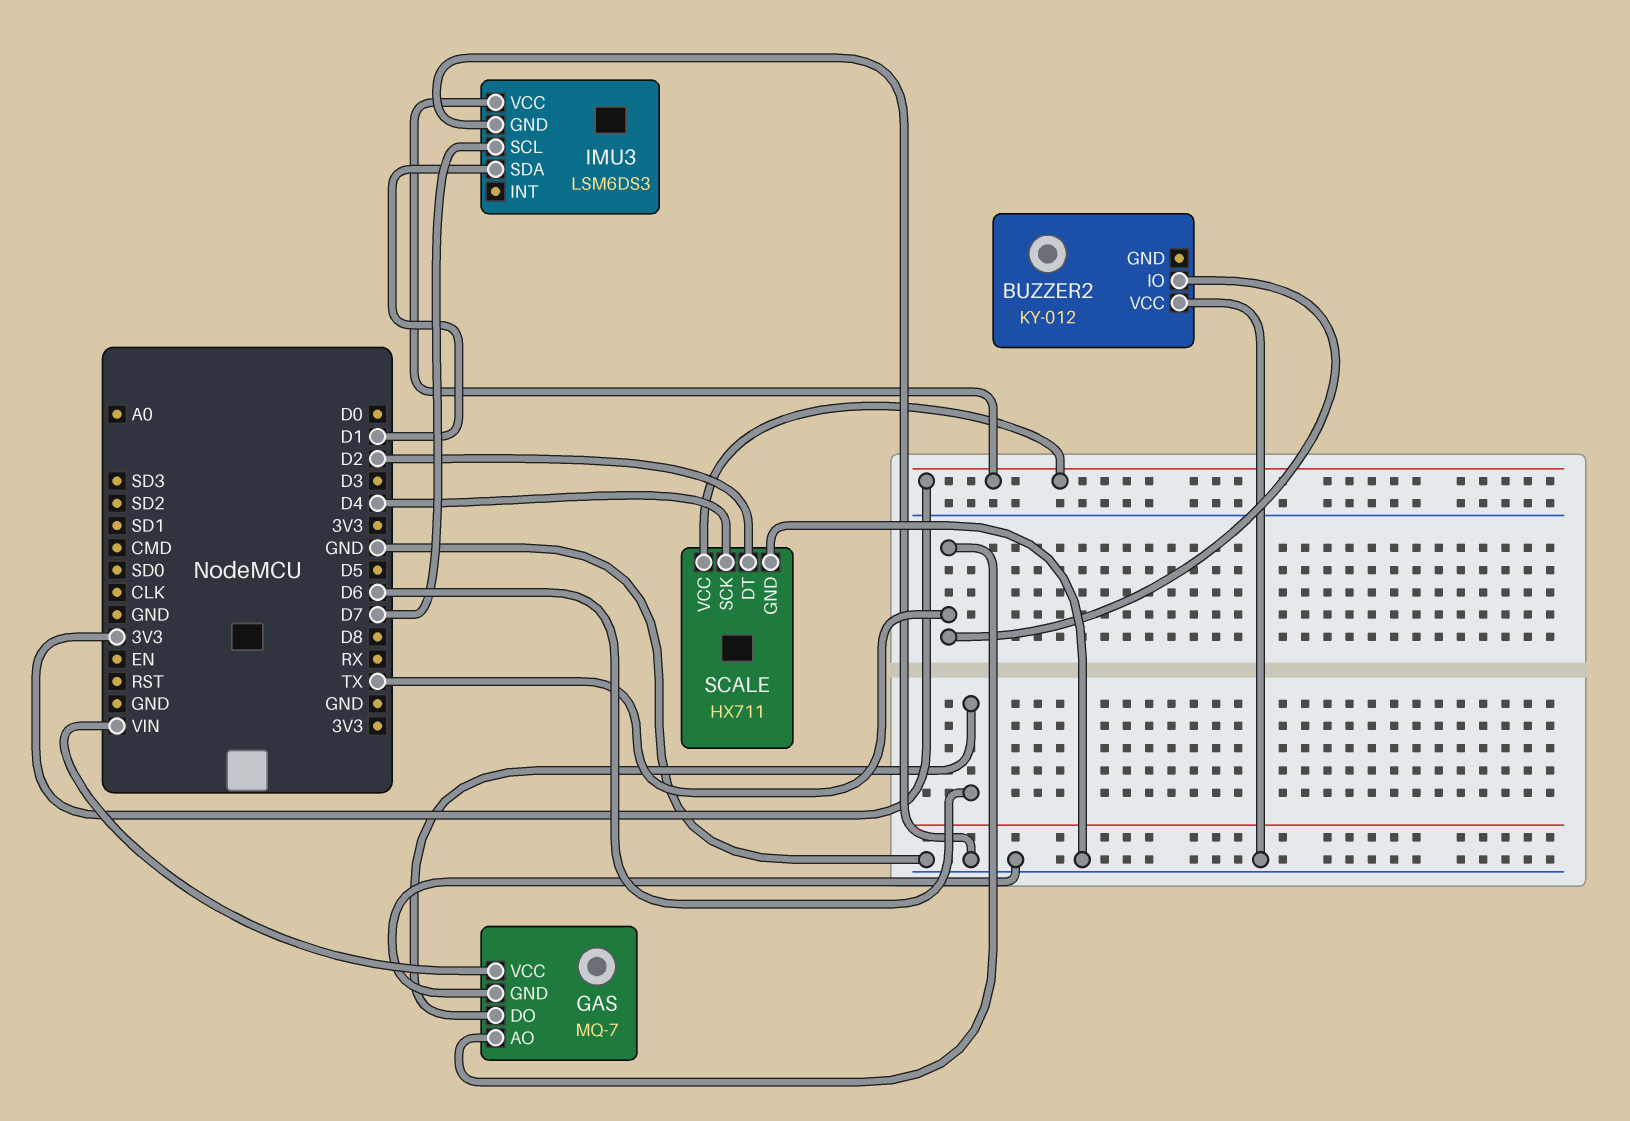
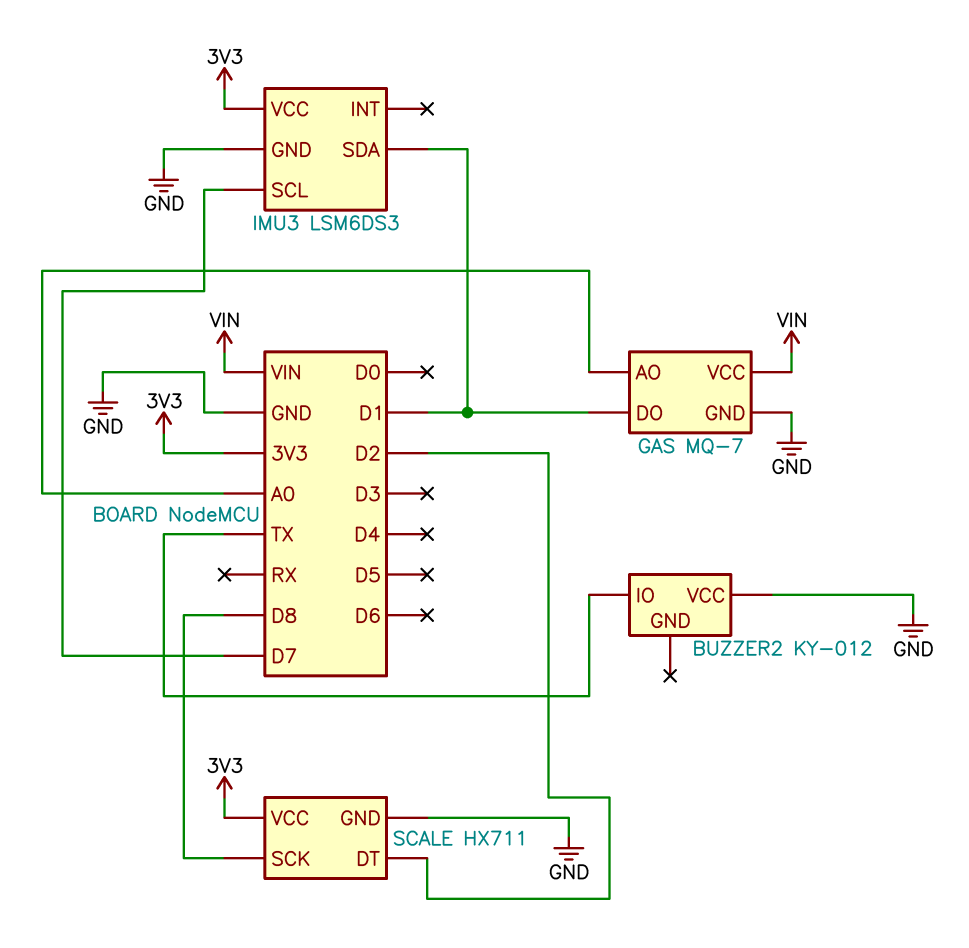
GAS pin AO: TX -> A0
GAS pin DO: D6 -> D1
SCALE pin SCK: D4 -> D8

